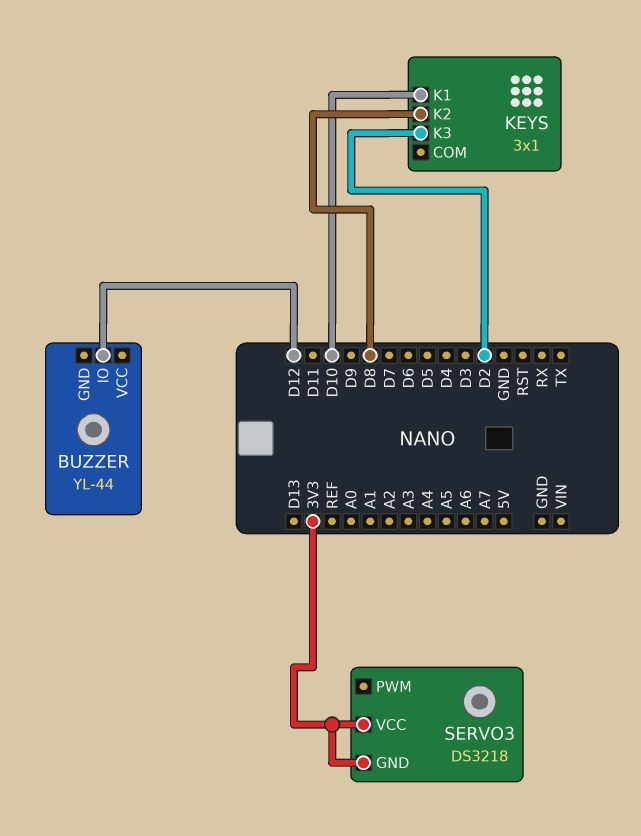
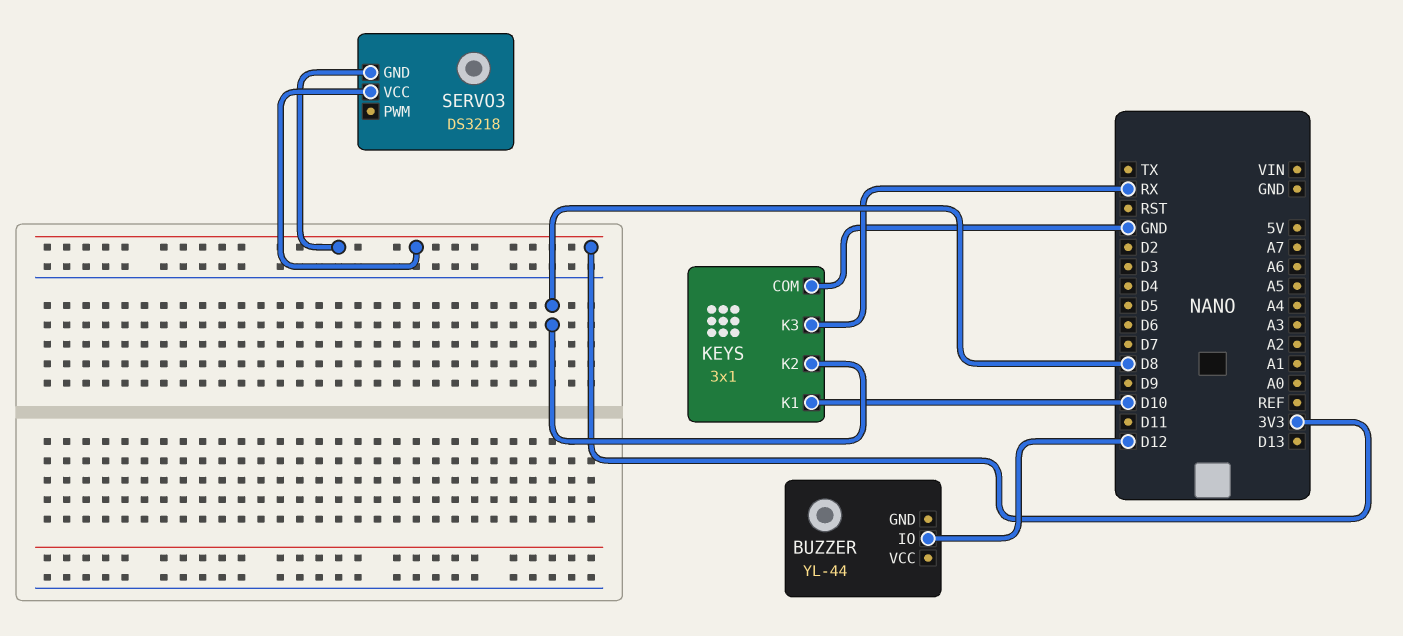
KEYS pin COM: none -> GND
KEYS pin K3: D2 -> RX

